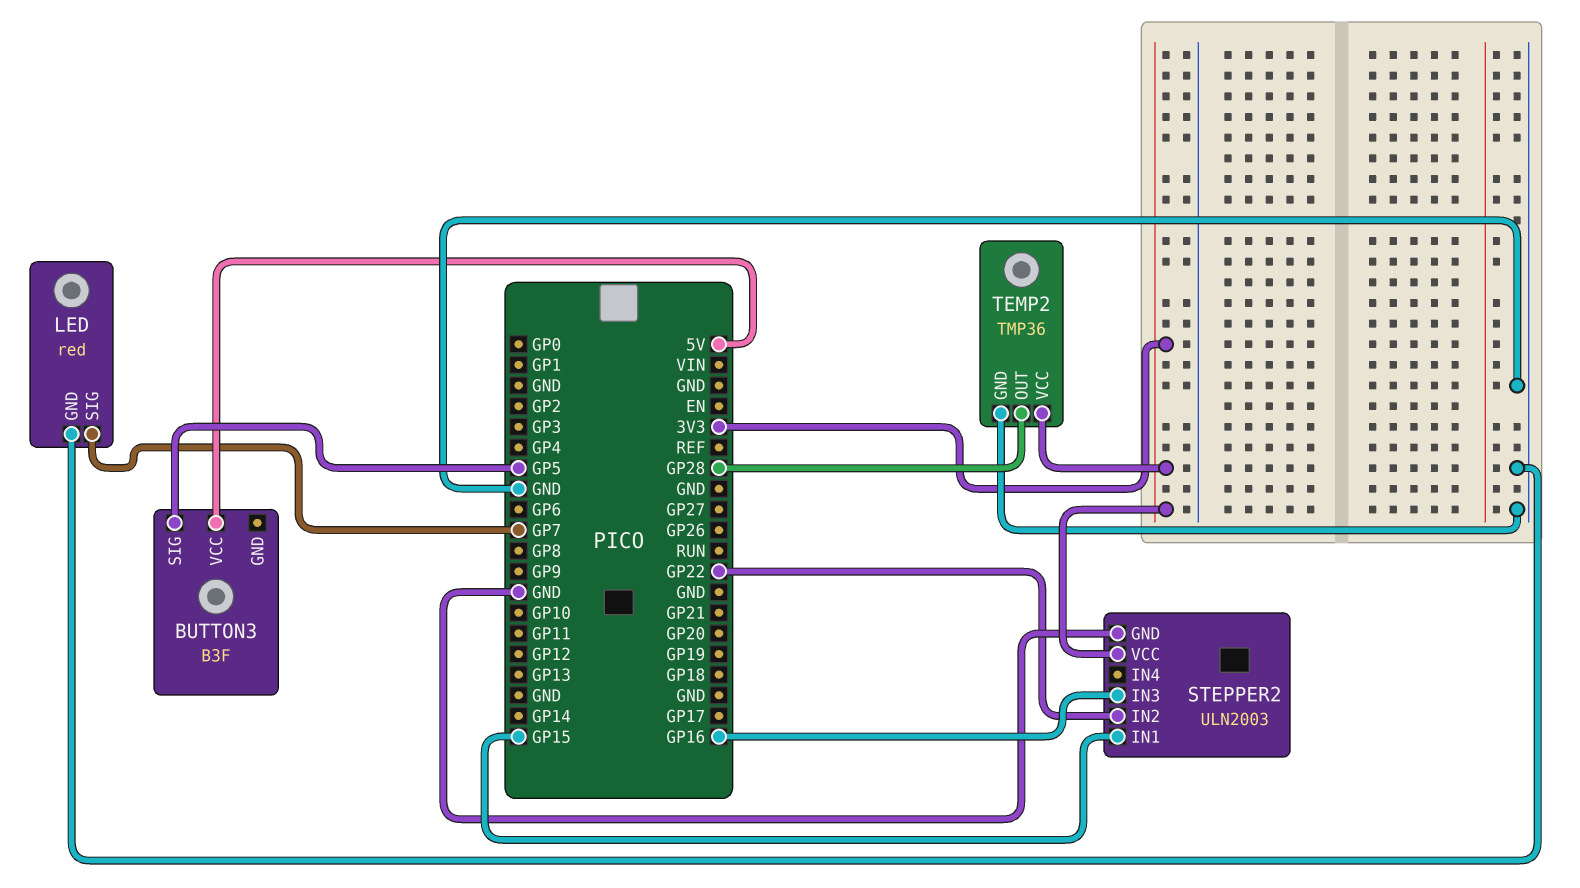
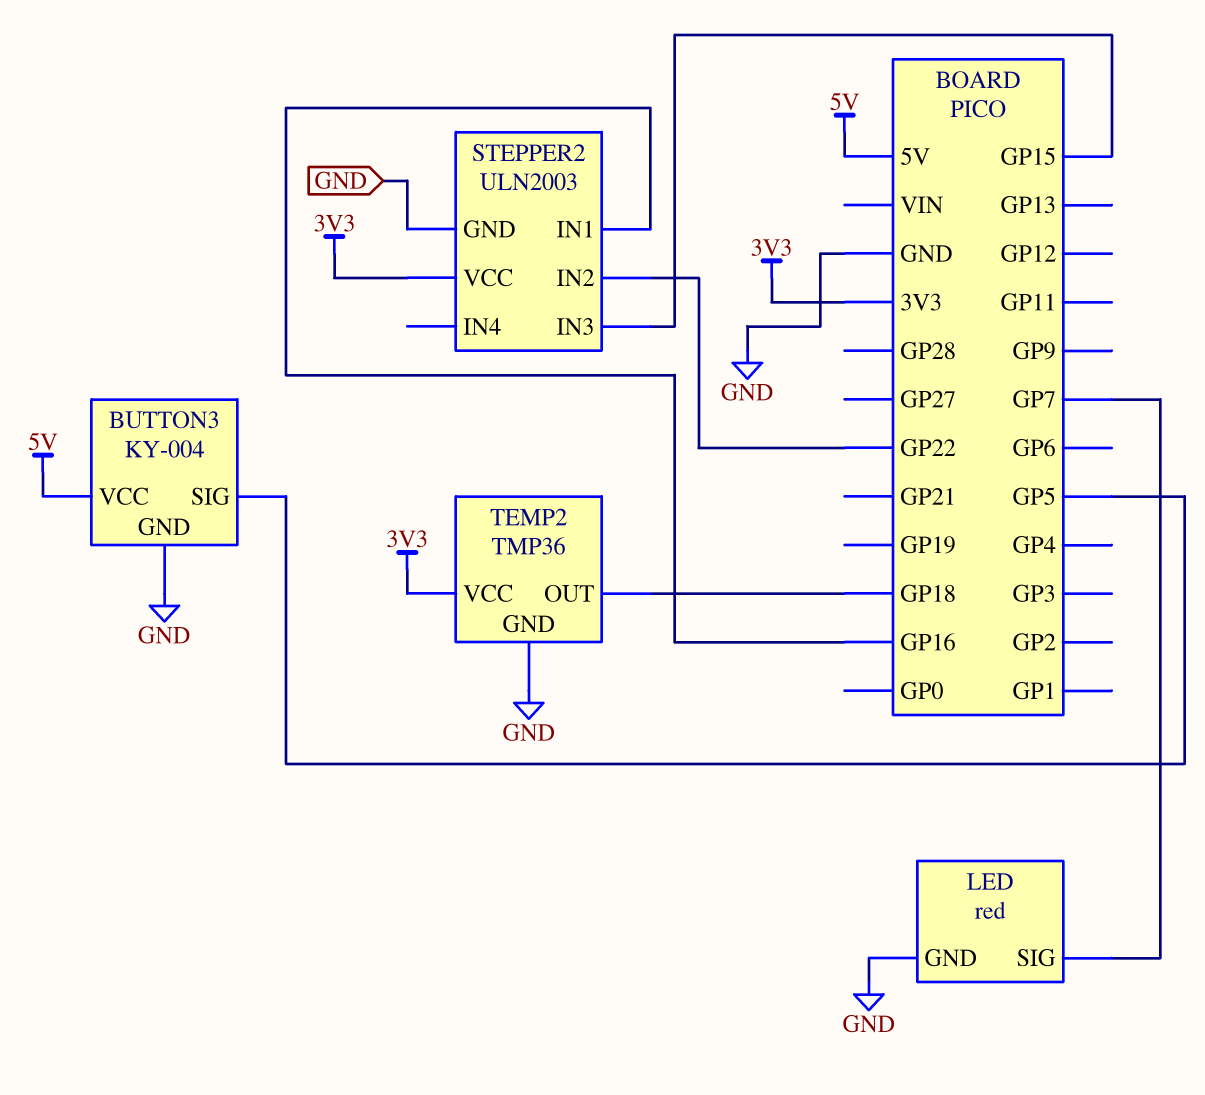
BUTTON3: B3F -> KY-004
BUTTON3 pin GND: none -> GND
STEPPER2 pin IN1: GP15 -> GP16
STEPPER2 pin IN3: GP16 -> GP15
TEMP2 pin OUT: GP28 -> GP18

